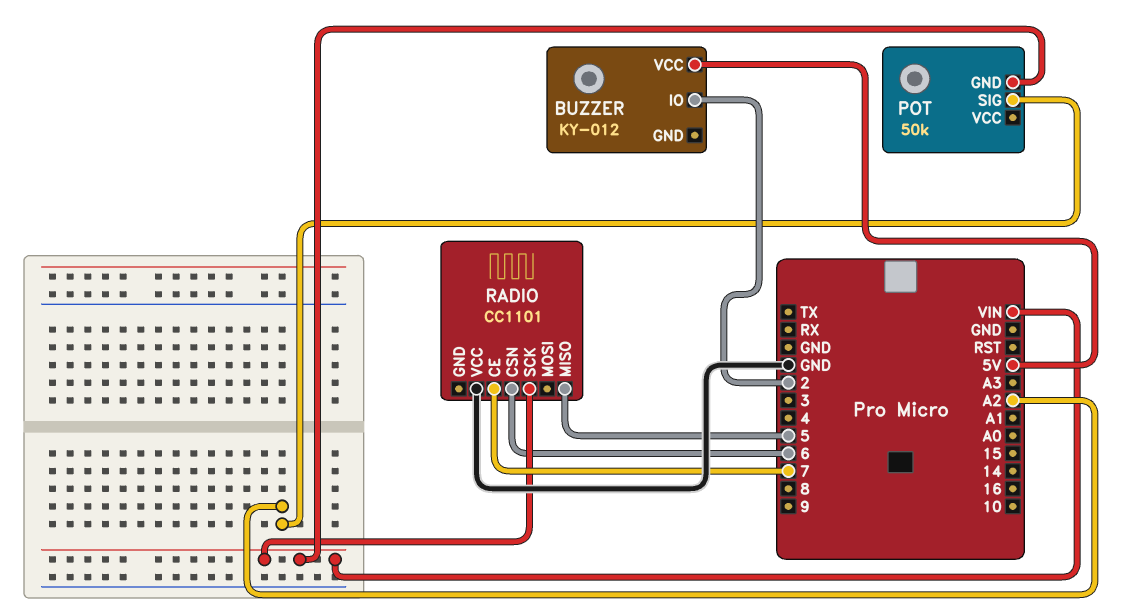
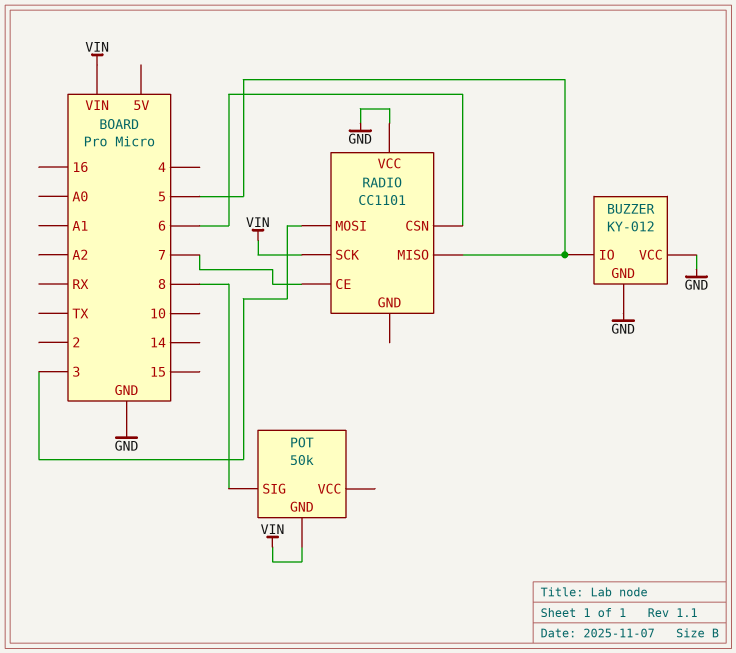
BUZZER pin GND: none -> GND
BUZZER pin IO: 2 -> 5
BUZZER pin VCC: 5V -> GND
POT pin SIG: A2 -> 8
RADIO pin MOSI: none -> 3

